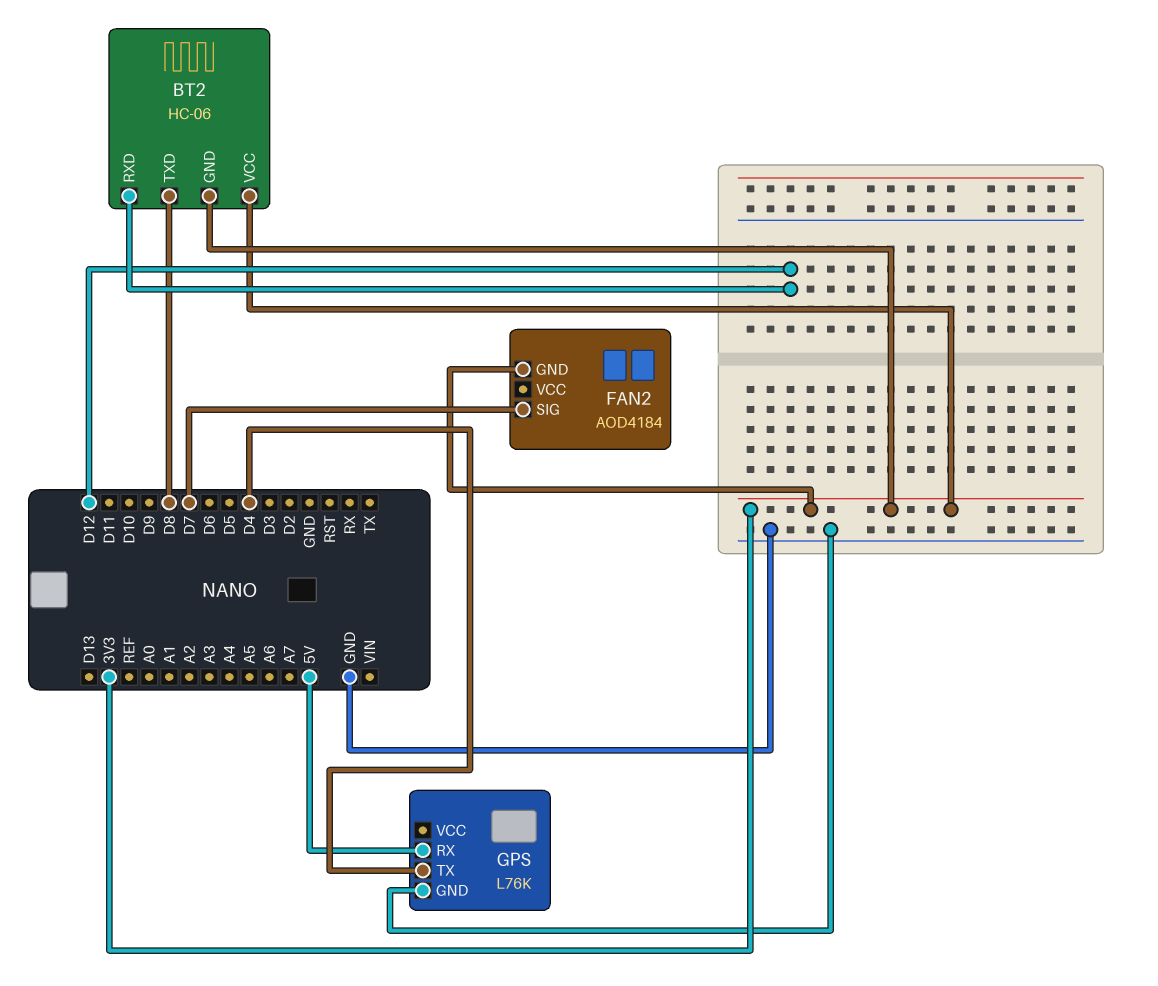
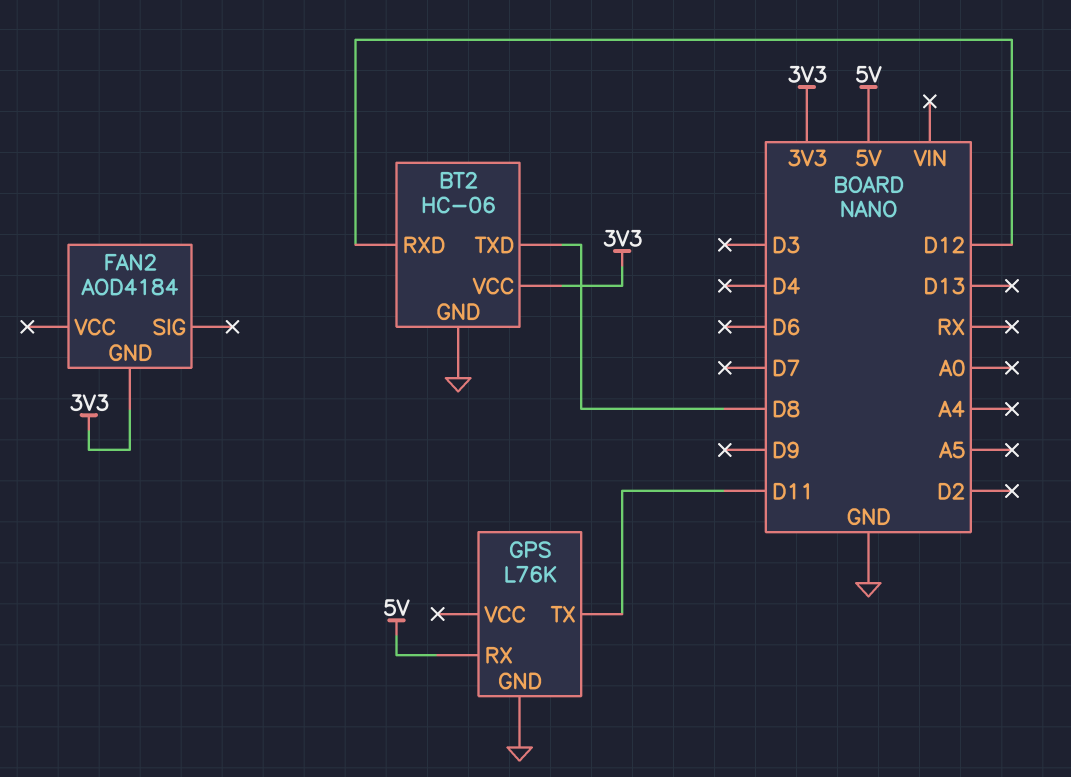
BT2 pin GND: 3V3 -> GND
FAN2 pin SIG: D7 -> none
GPS pin TX: D4 -> D11

